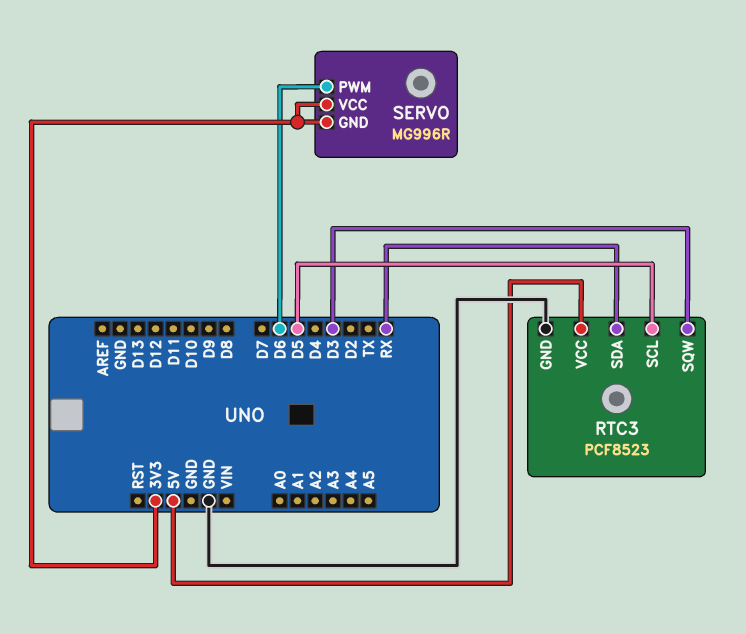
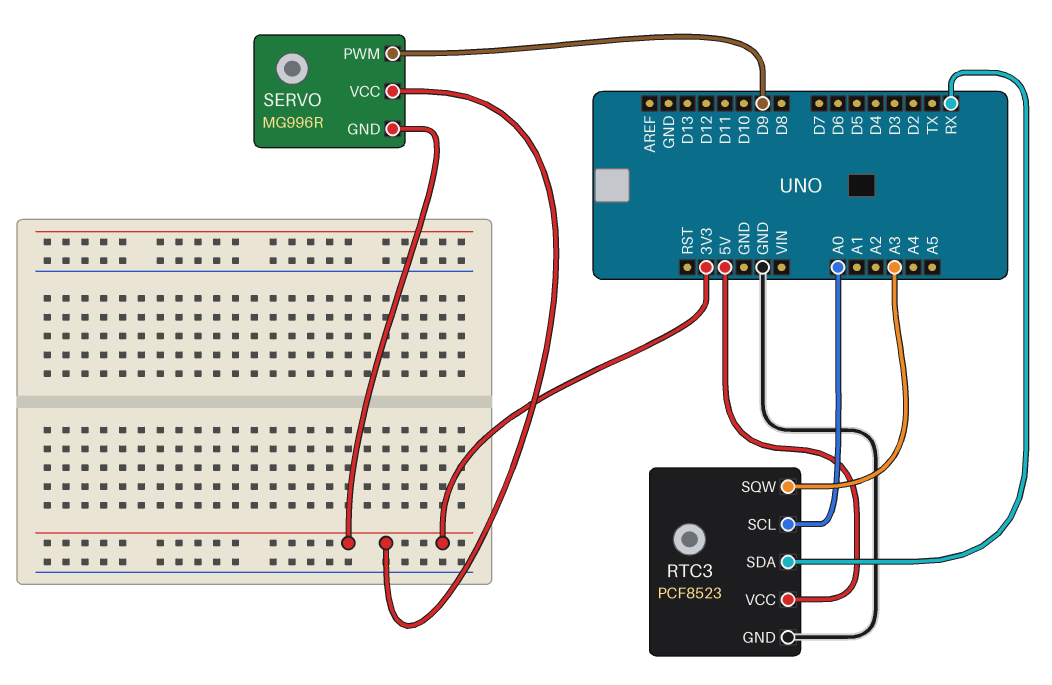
RTC3 pin SCL: D5 -> A0
RTC3 pin SQW: D3 -> A3
SERVO pin PWM: D6 -> D9

